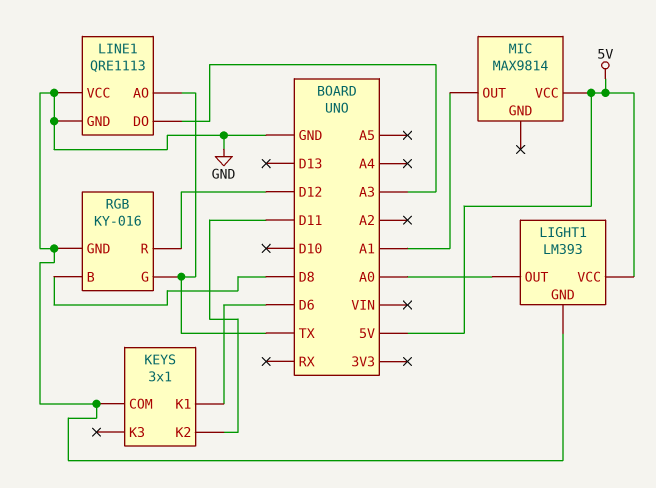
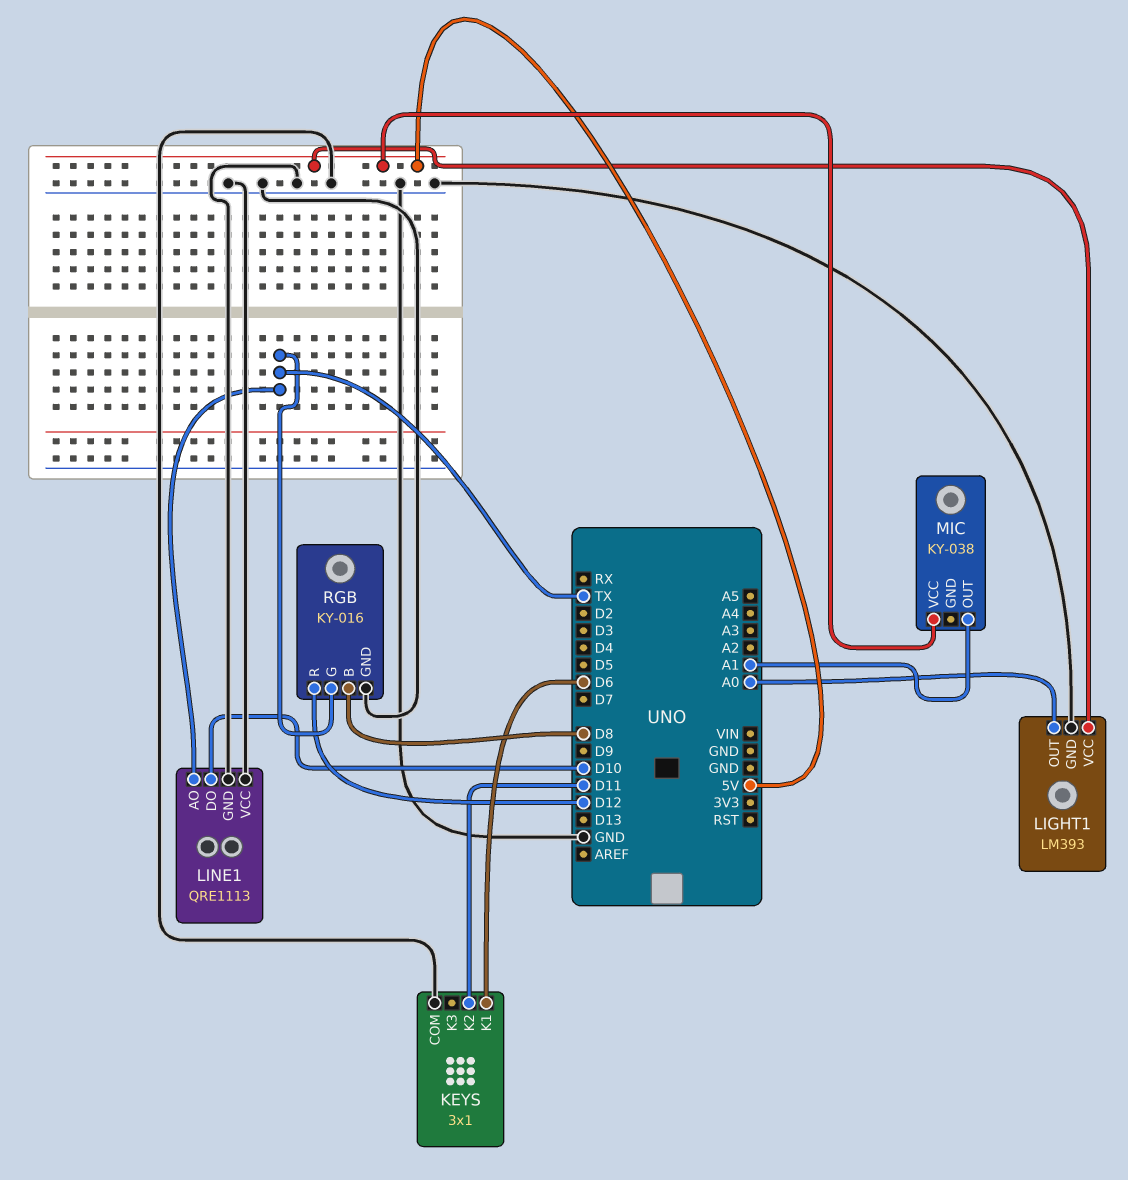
LINE1 pin DO: A3 -> D10
MIC: MAX9814 -> KY-038

